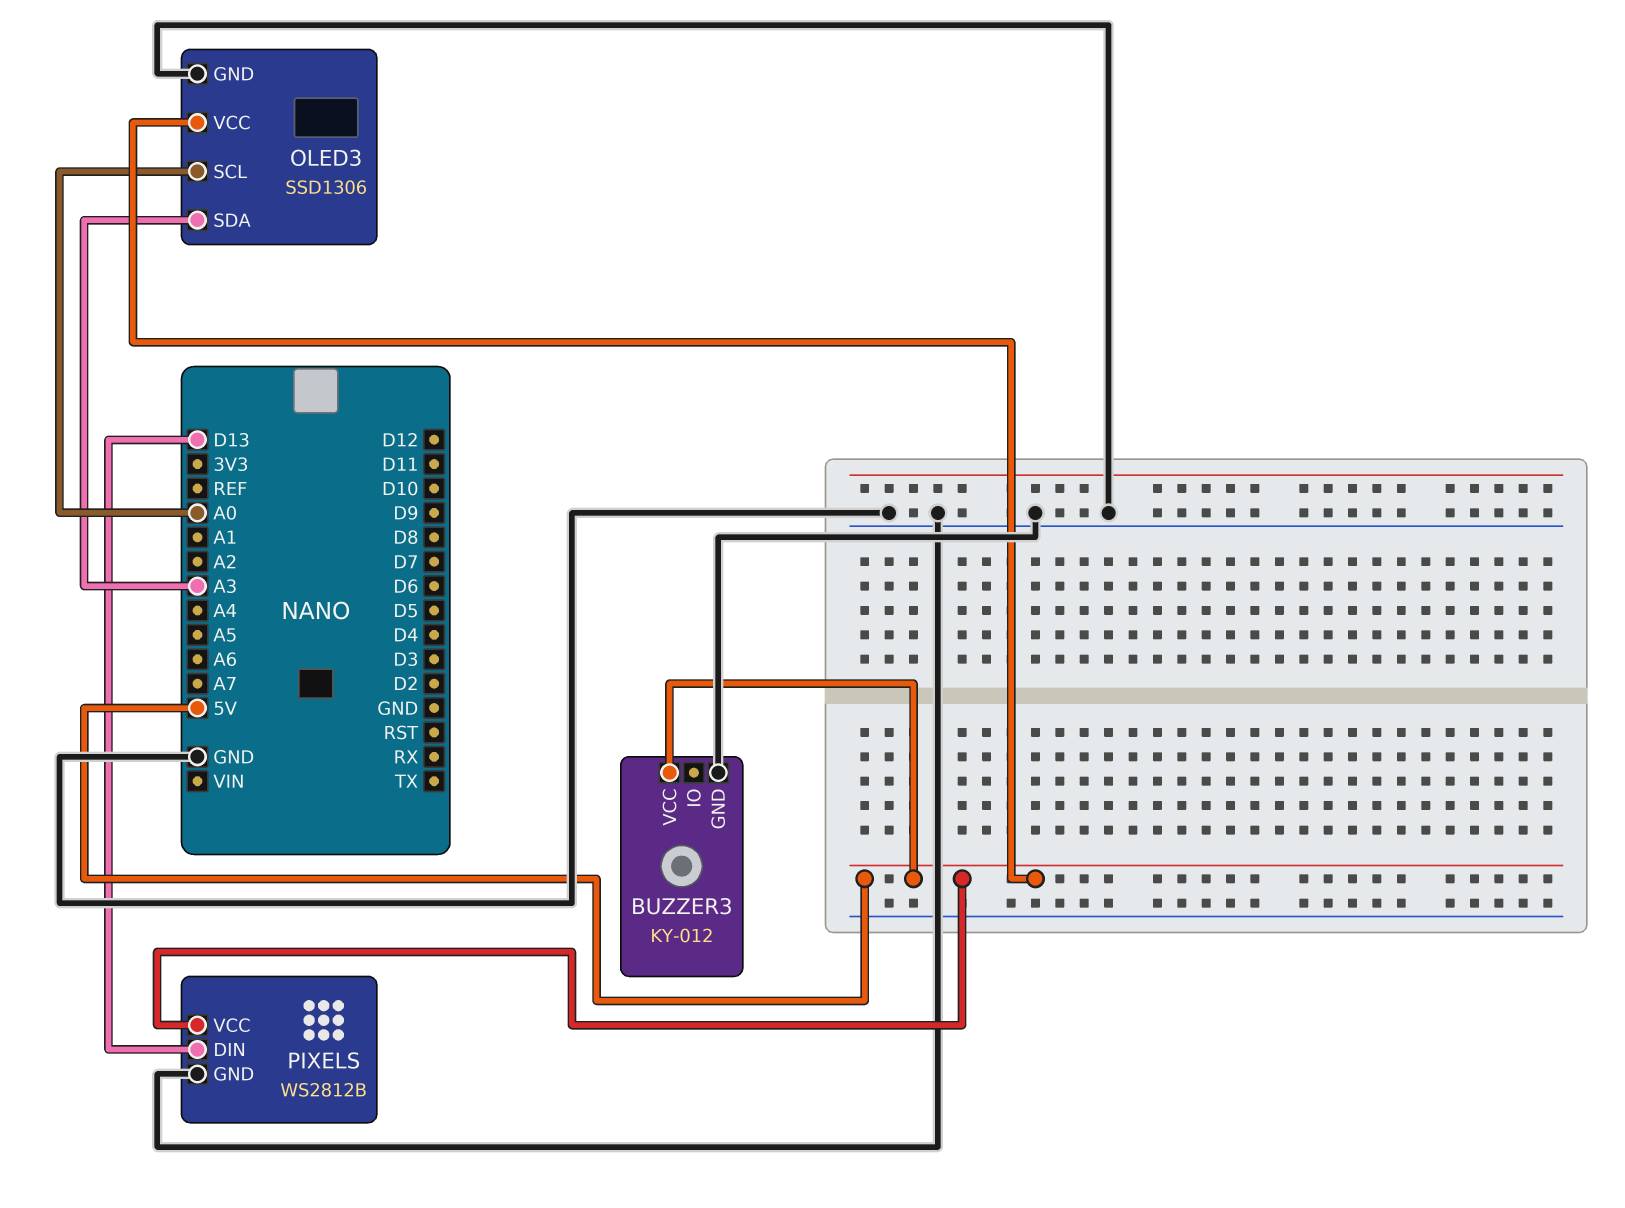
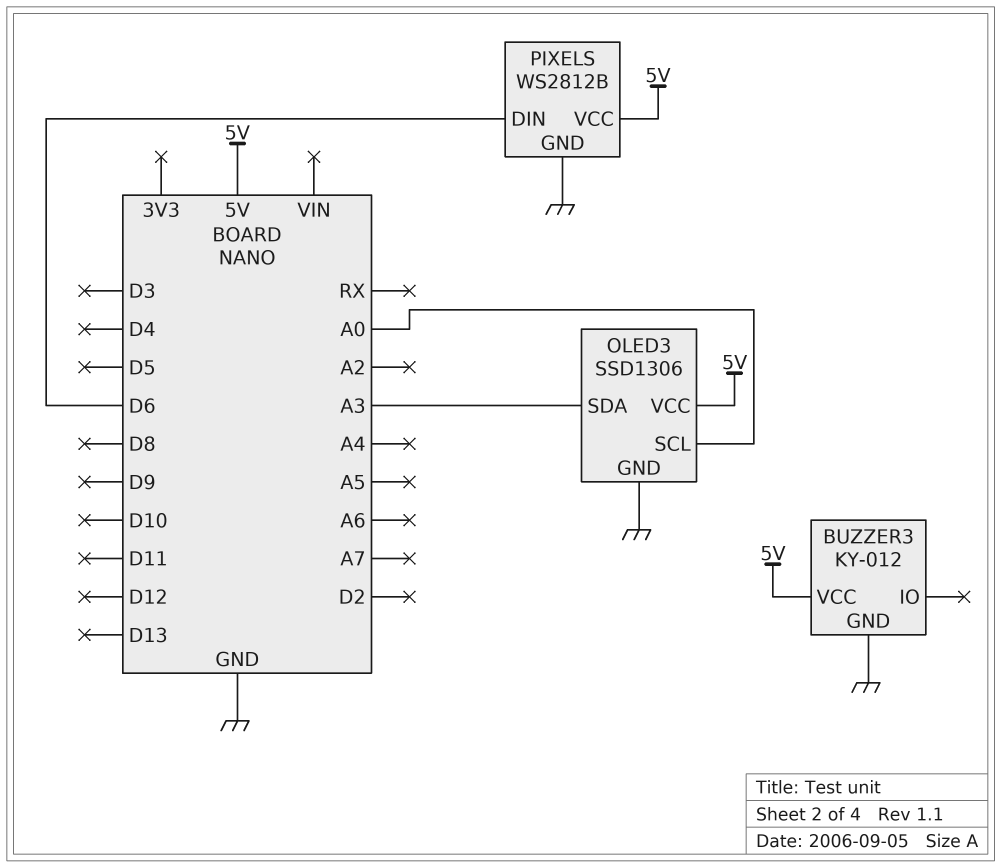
PIXELS pin DIN: D13 -> D6

